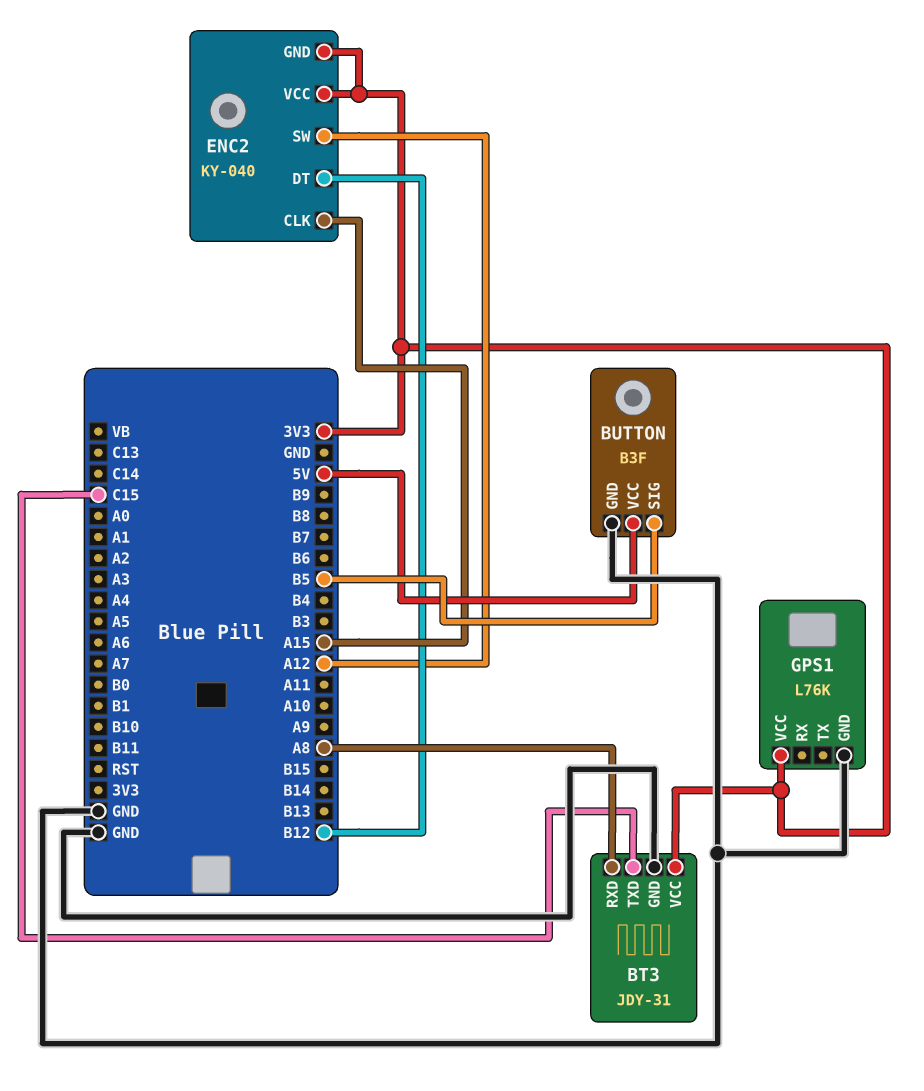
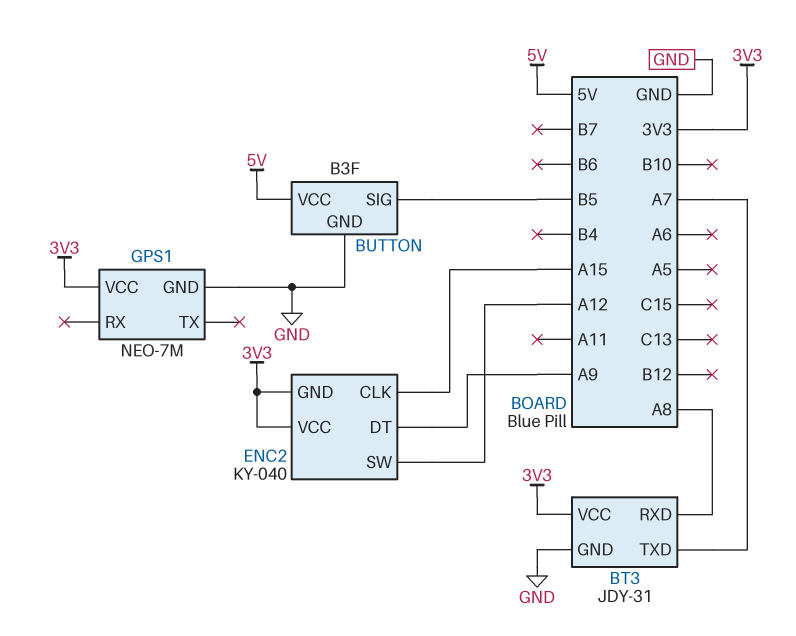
BT3 pin TXD: C15 -> A7
ENC2 pin DT: B12 -> A9
GPS1: L76K -> NEO-7M

